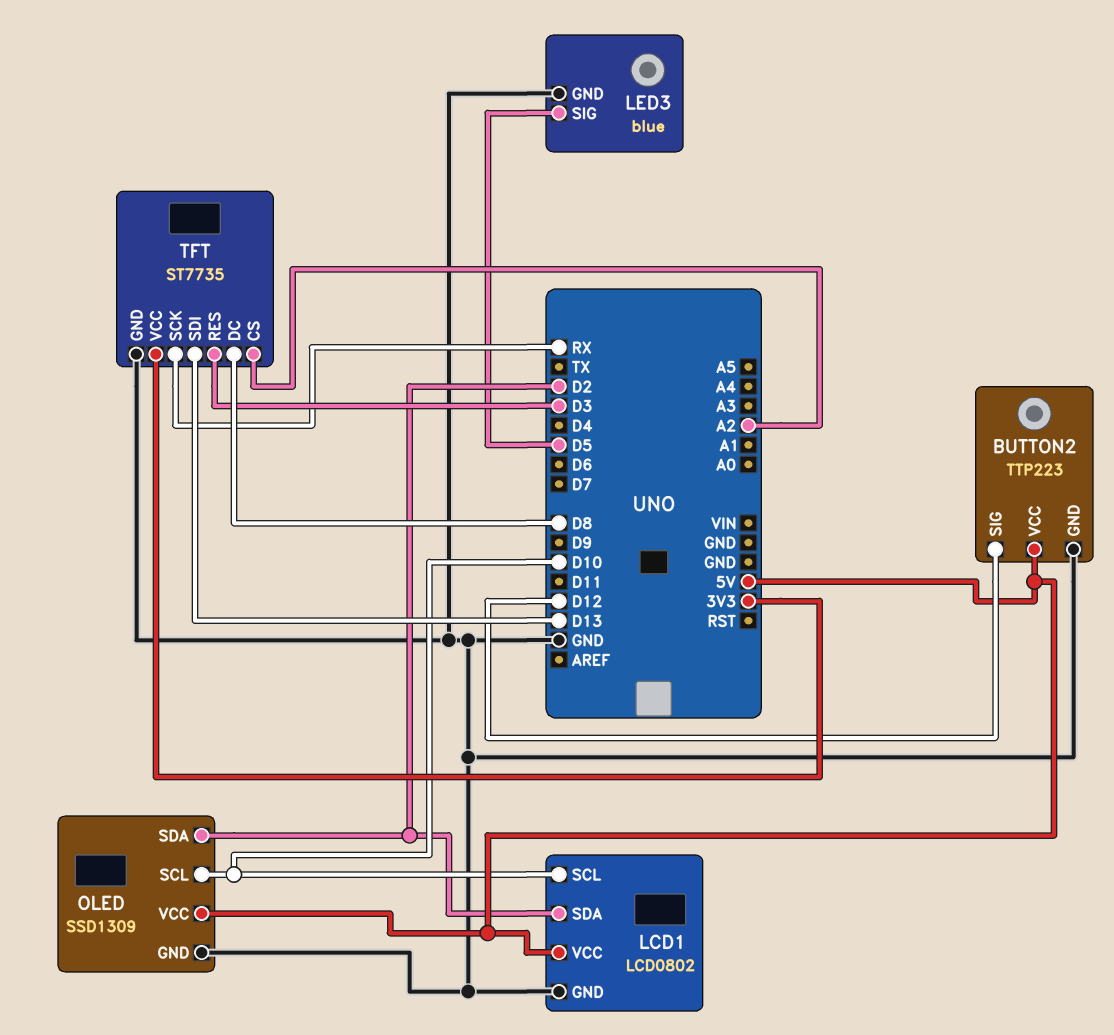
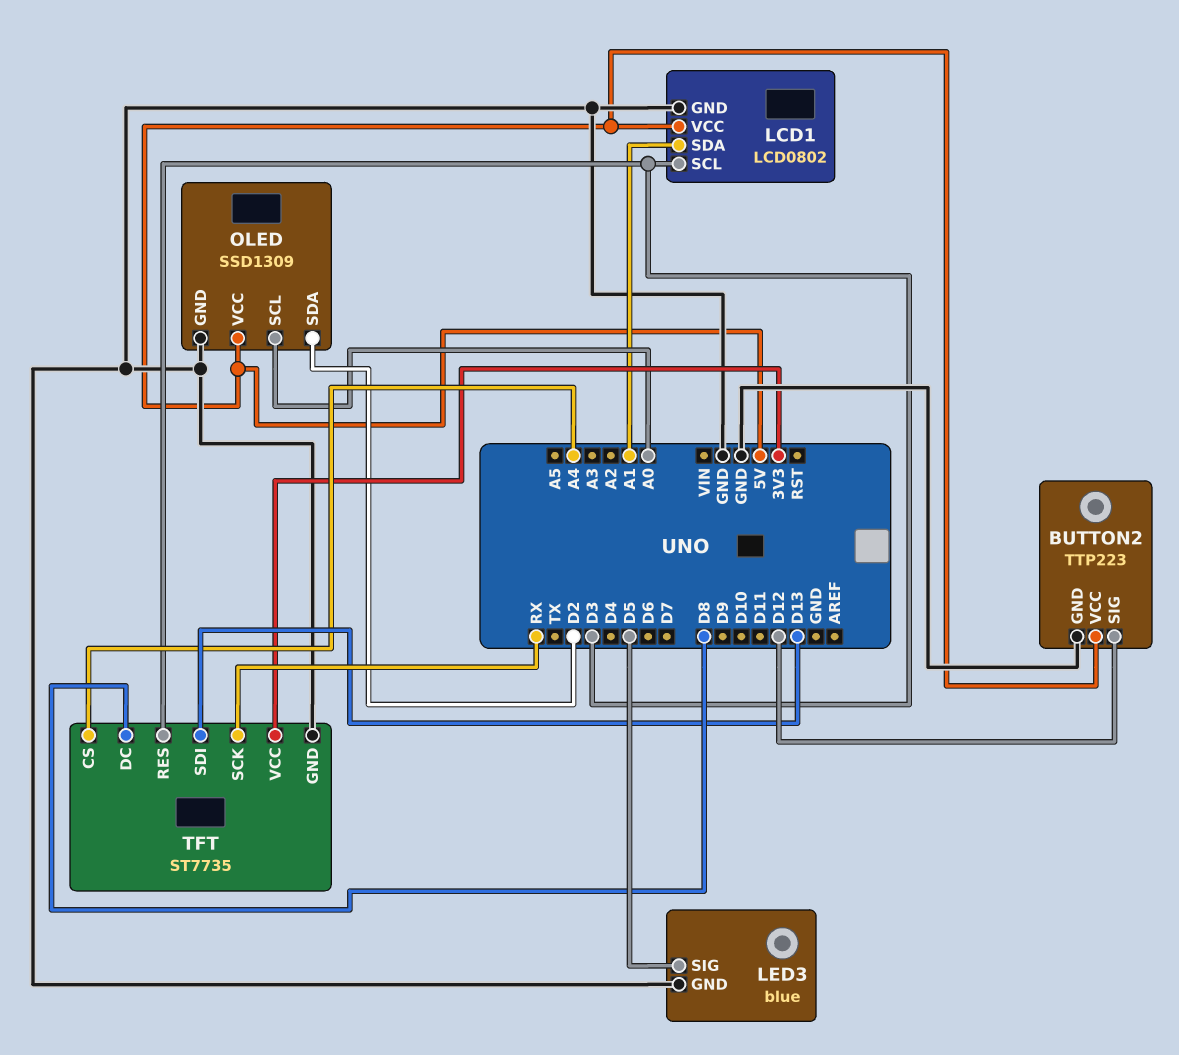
LCD1 pin SCL: D10 -> D3
LCD1 pin SDA: D2 -> A1
OLED pin SCL: D10 -> A0
TFT pin CS: A2 -> A4

